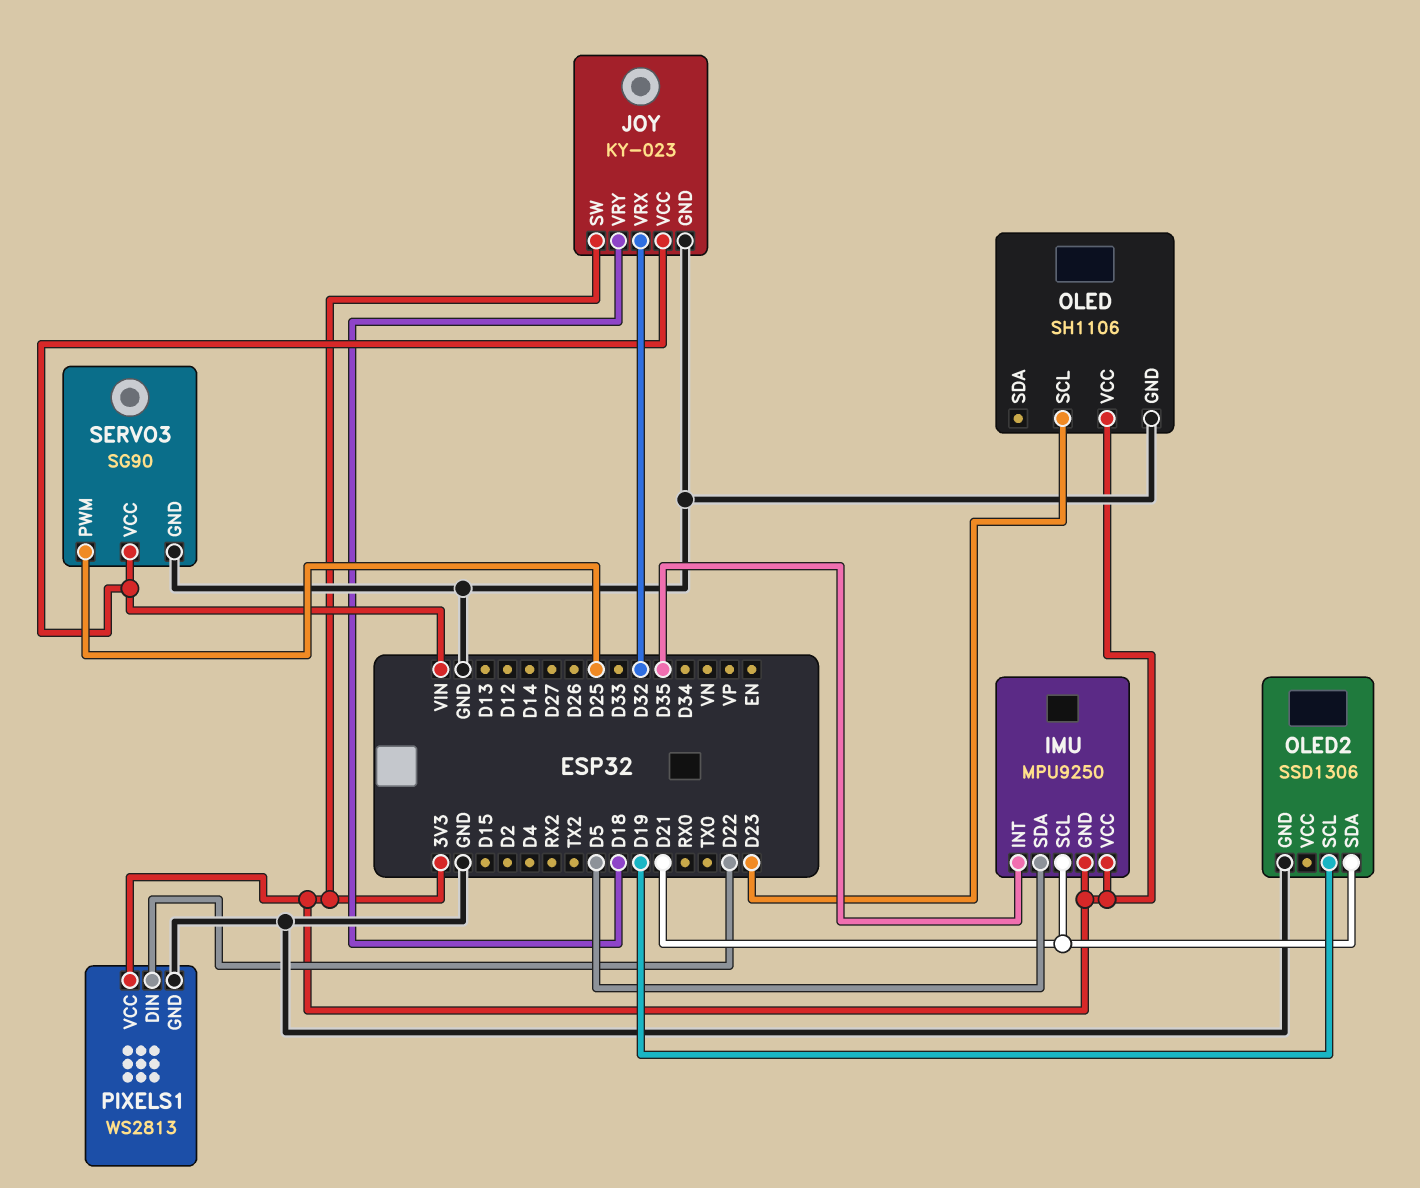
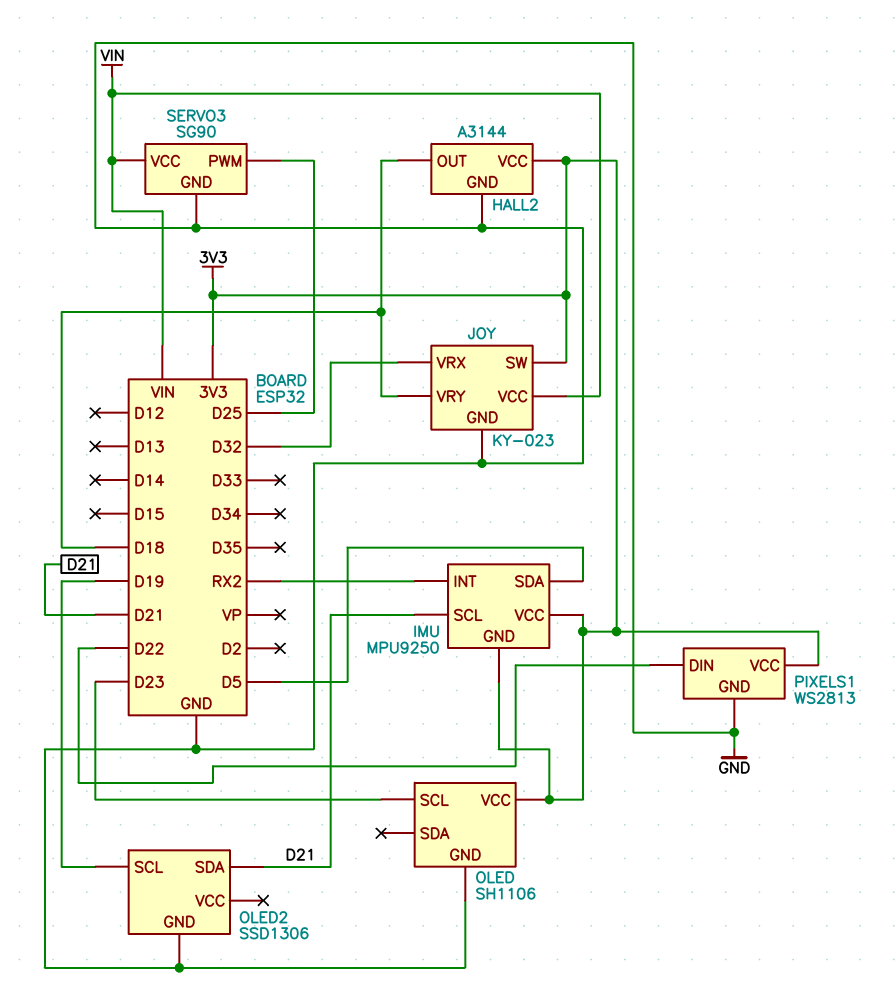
HALL2: none -> A3144
HALL2 pin GND: none -> GND
HALL2 pin OUT: none -> D18
HALL2 pin VCC: none -> 3V3
IMU pin INT: D35 -> RX2

